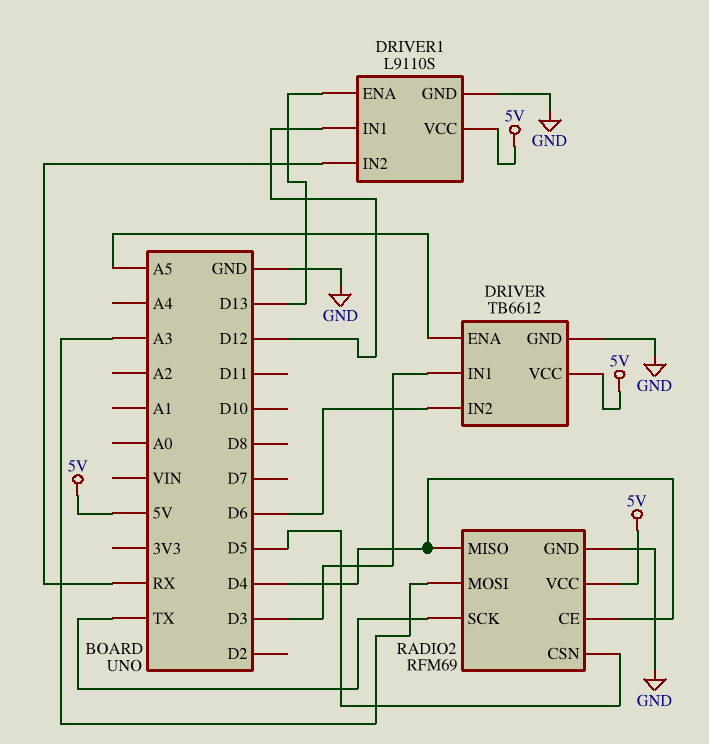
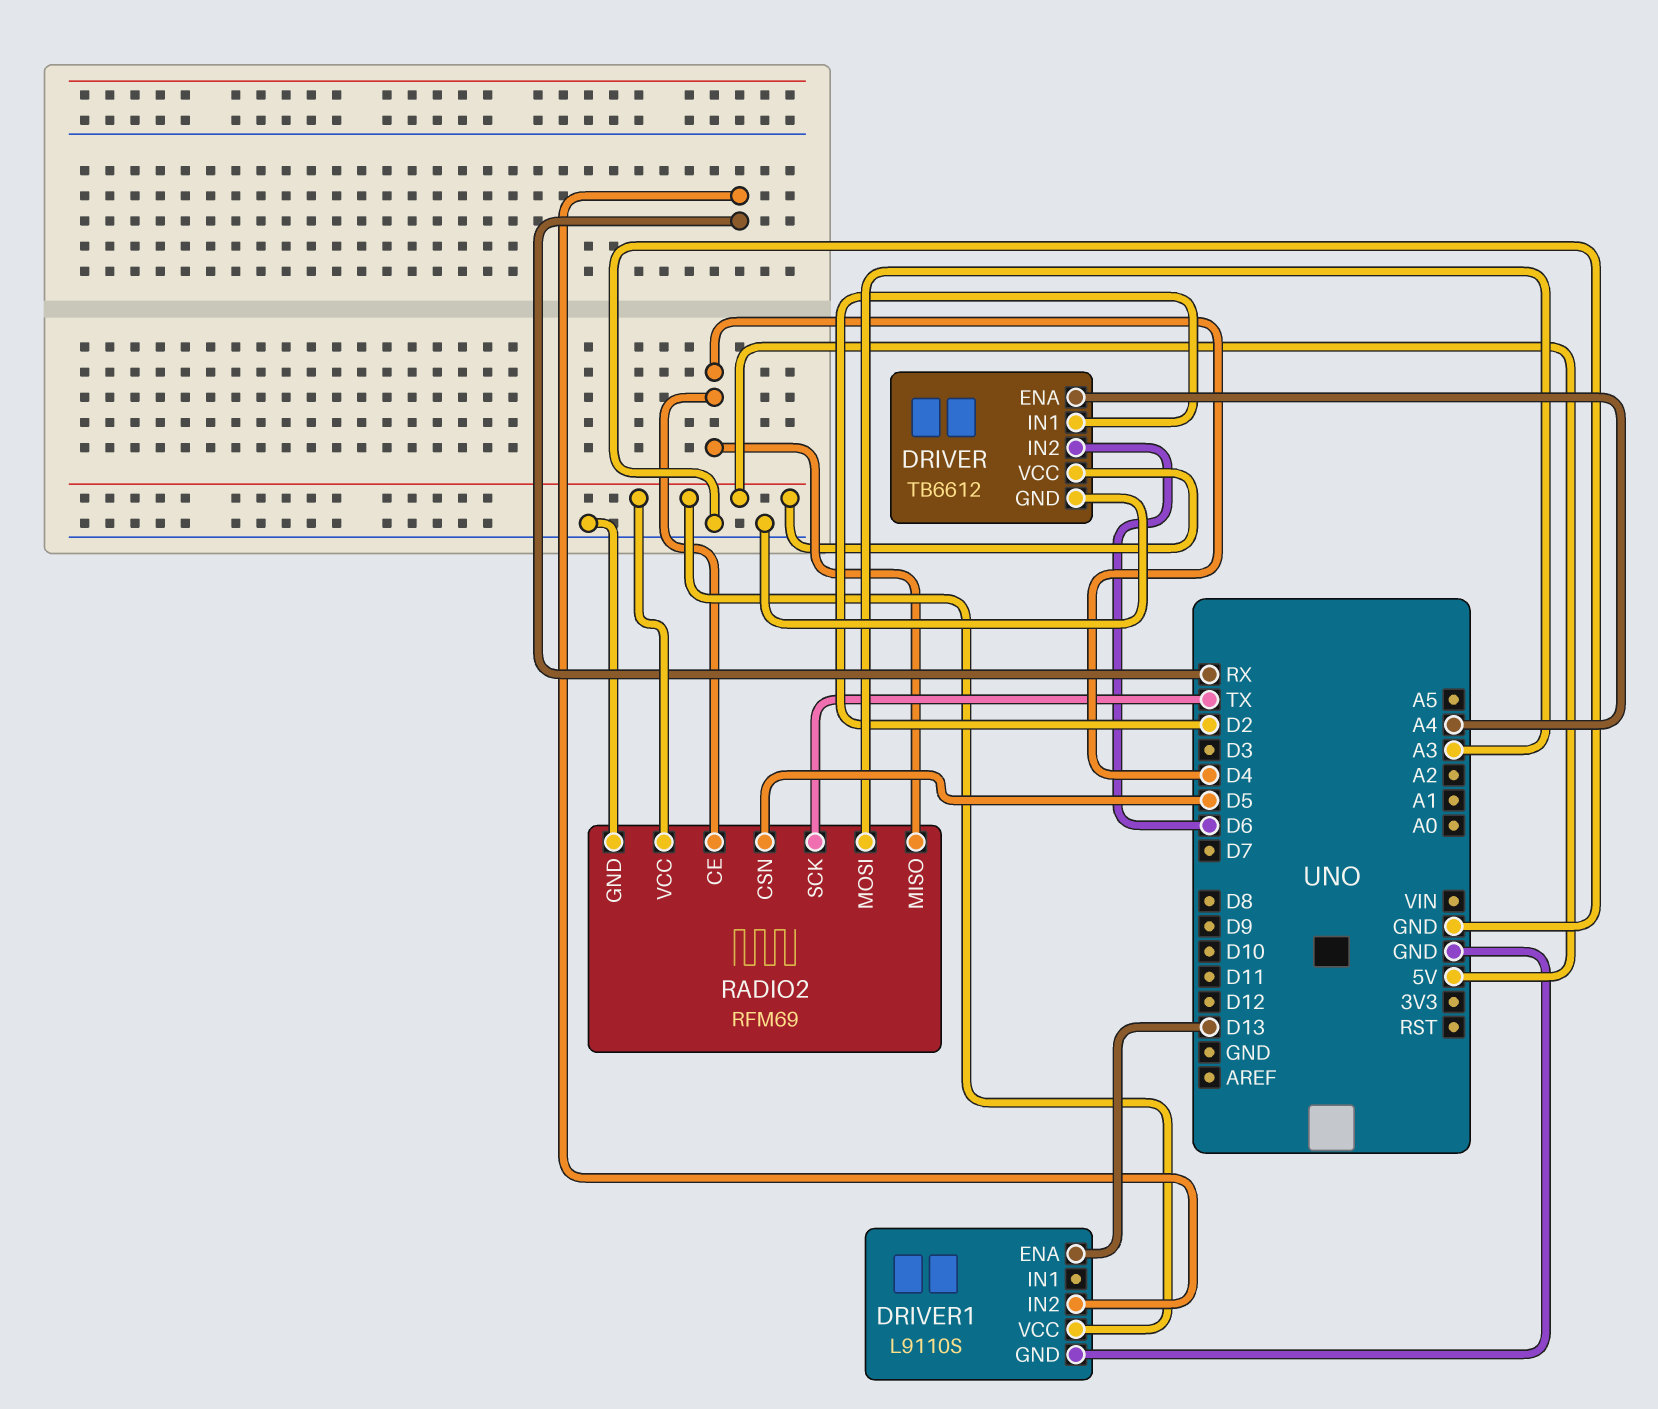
DRIVER pin ENA: A5 -> A4
DRIVER pin IN1: D3 -> D2
DRIVER1 pin IN1: D12 -> none

